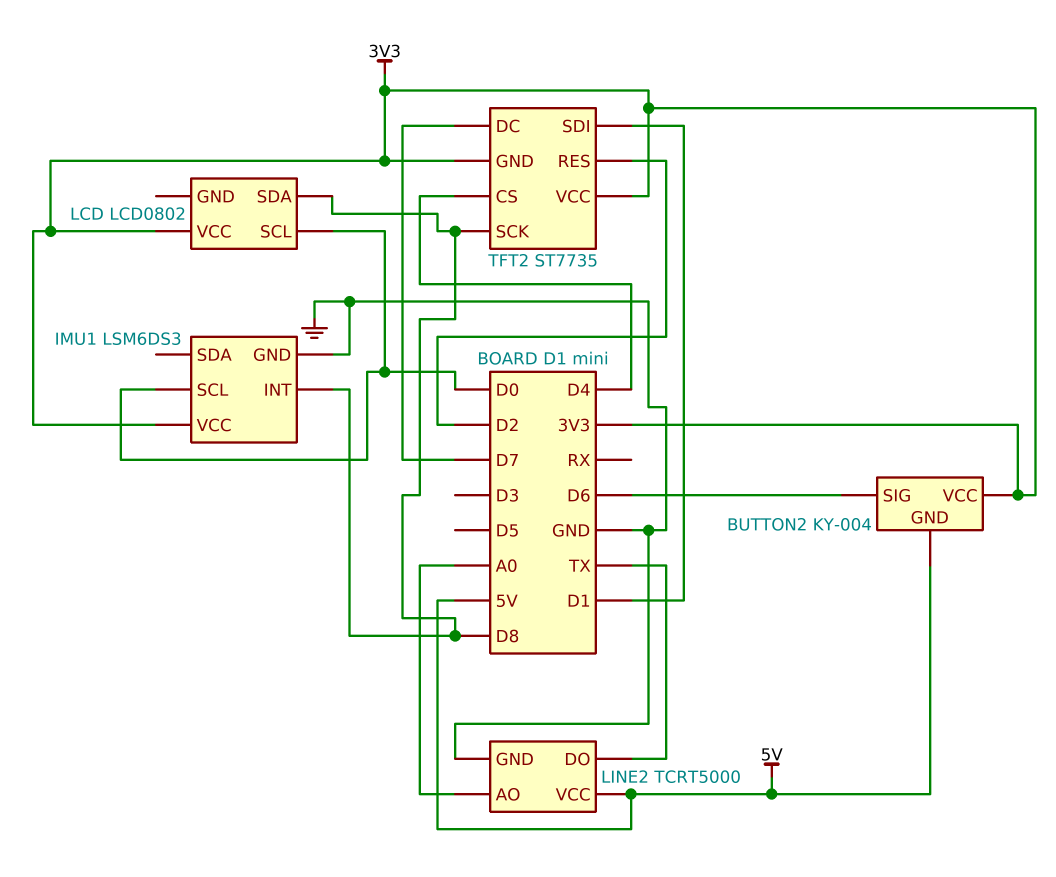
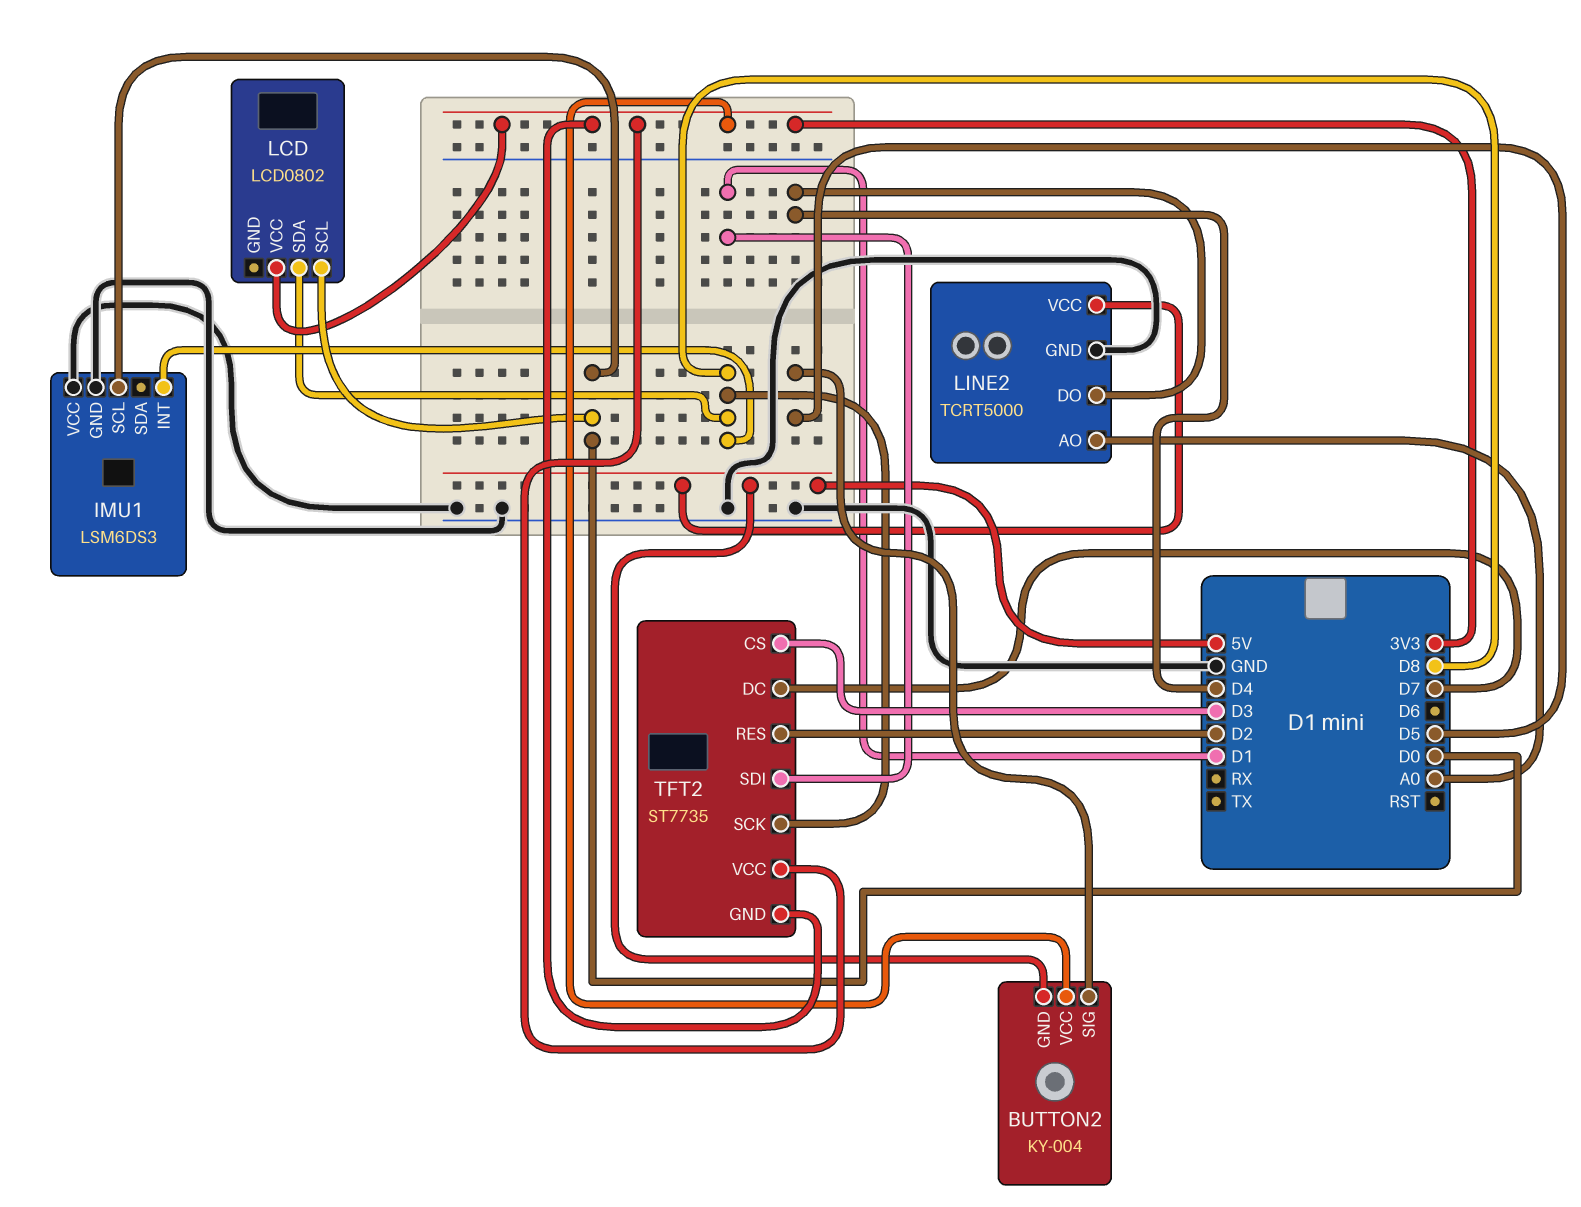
BUTTON2 pin SIG: D6 -> D5
IMU1 pin VCC: 3V3 -> GND
LINE2 pin DO: TX -> D4
TFT2 pin CS: D4 -> D3

